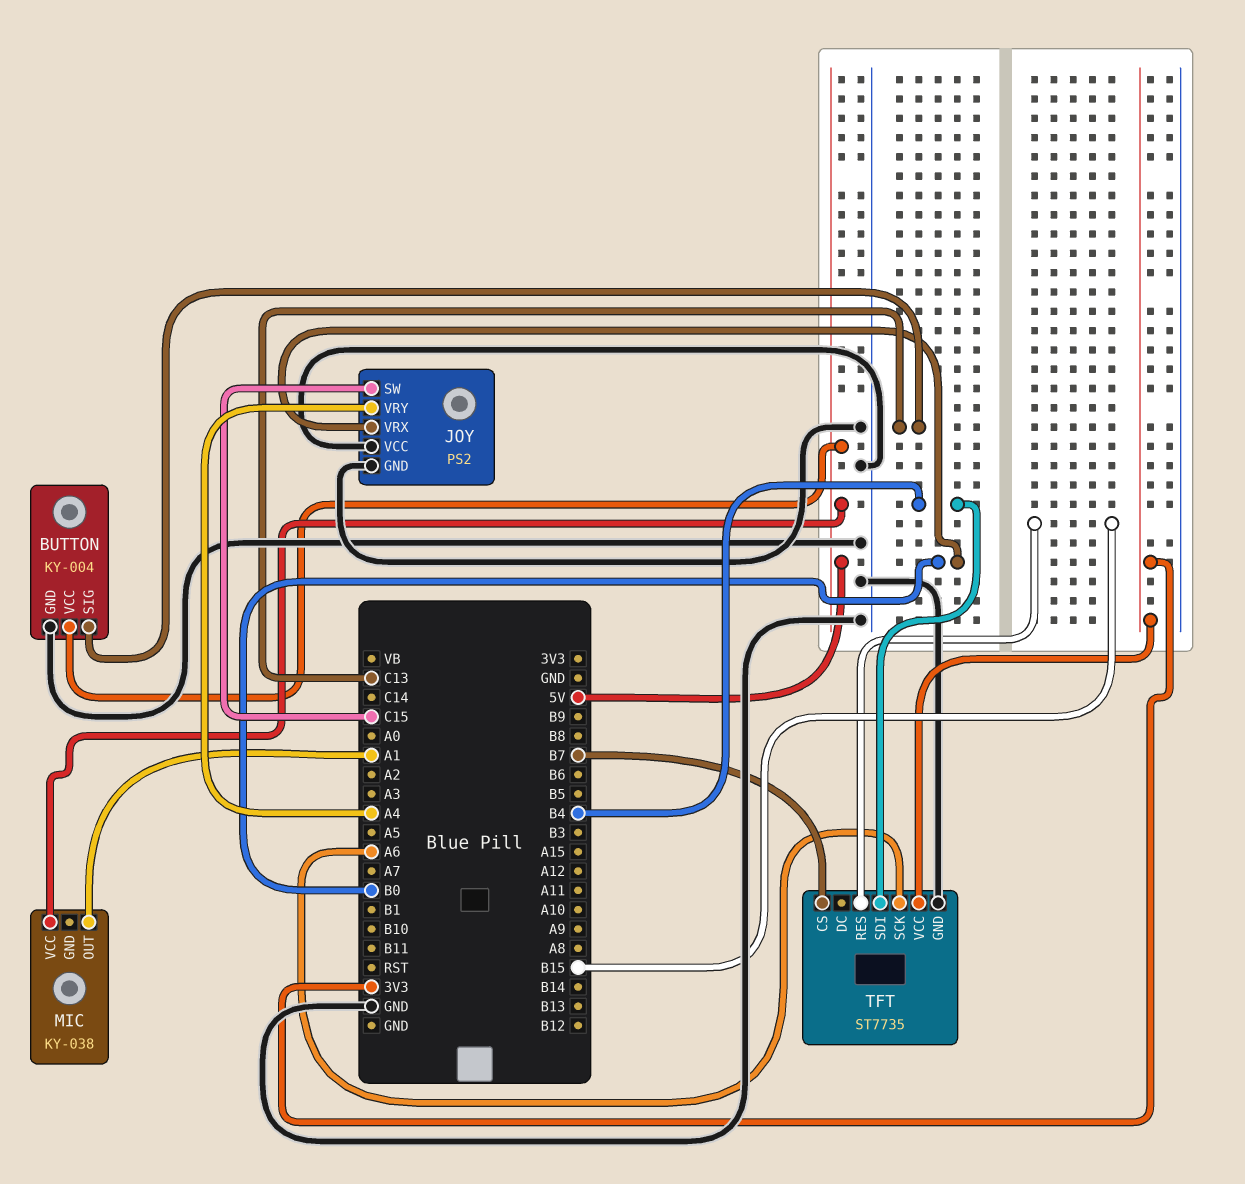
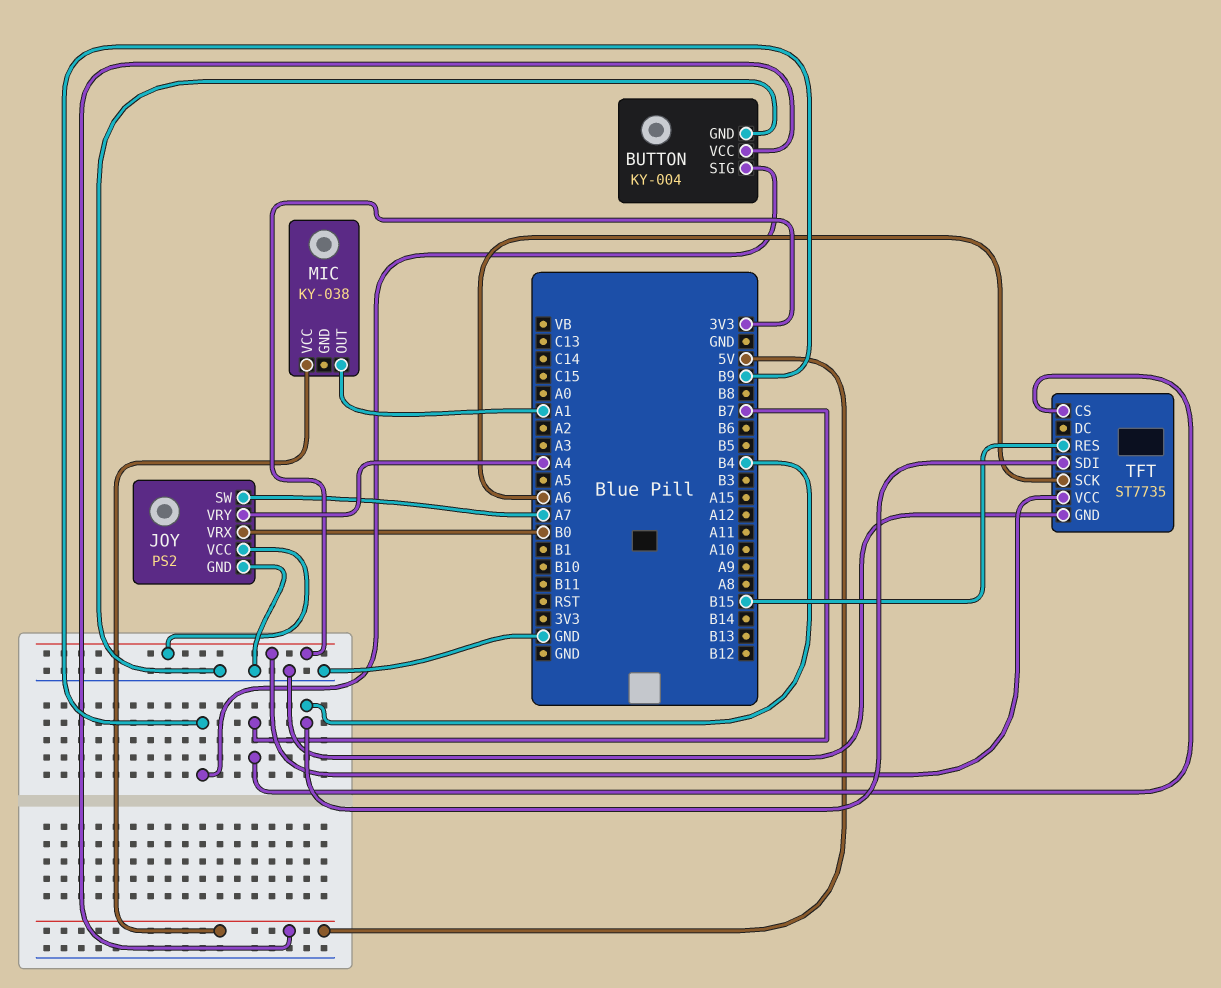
BUTTON pin SIG: C13 -> B9
JOY pin SW: C15 -> A7
JOY pin VCC: GND -> 3V3

